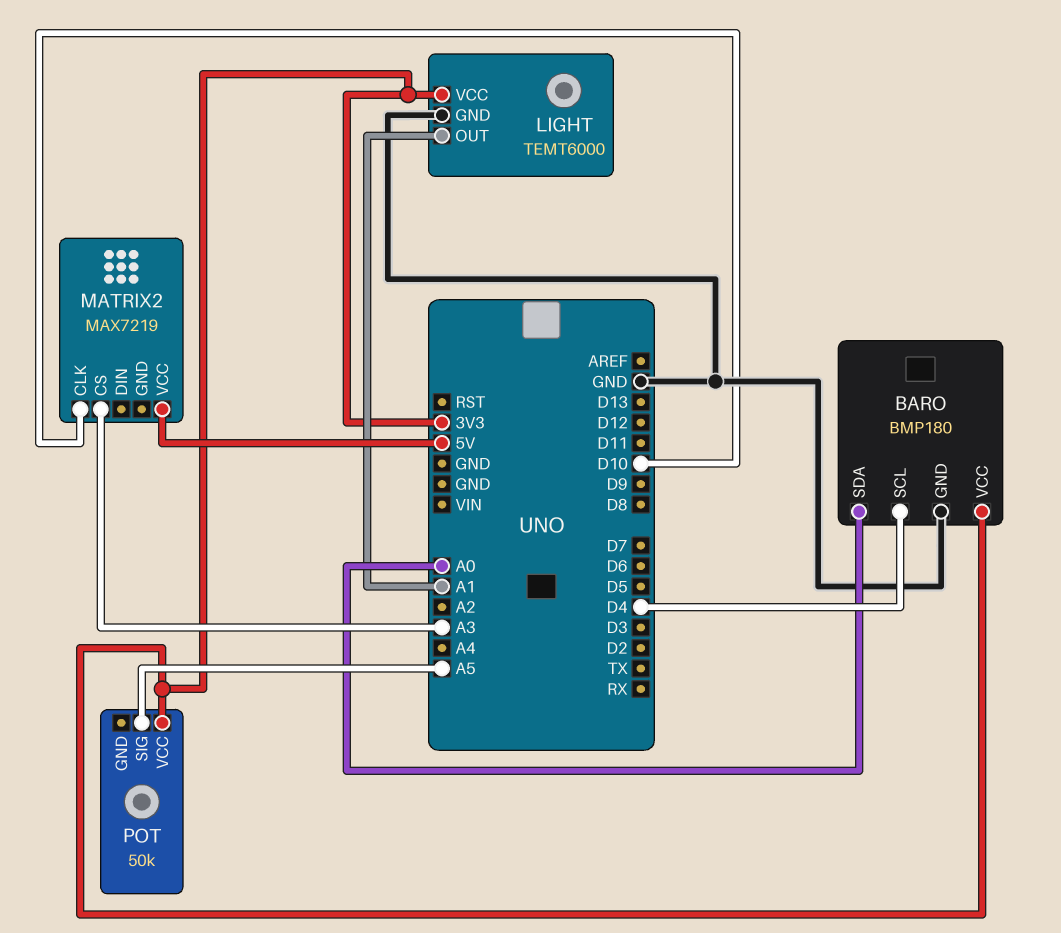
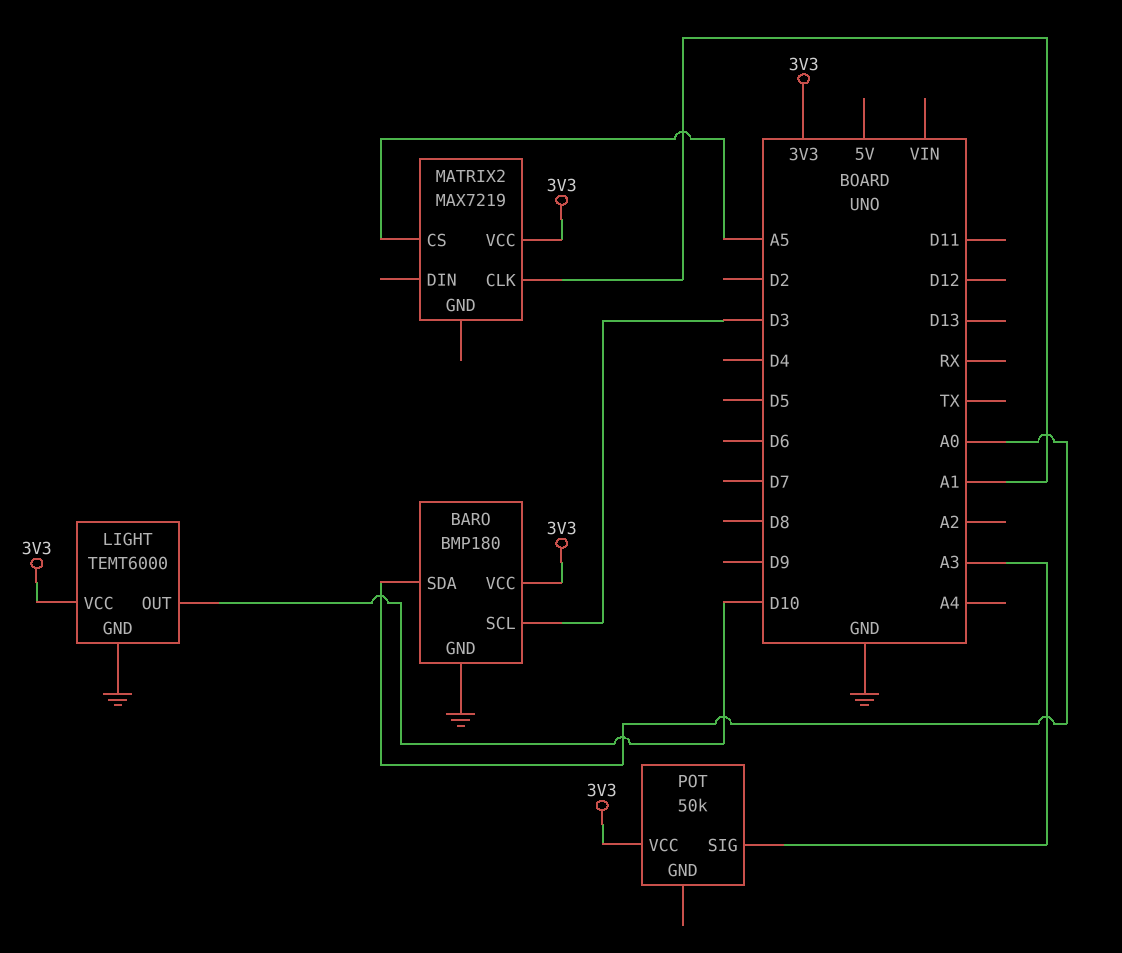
BARO pin SCL: D4 -> D3
LIGHT pin OUT: A1 -> D10
MATRIX2 pin CLK: D10 -> A1
MATRIX2 pin CS: A3 -> A5
MATRIX2 pin VCC: 5V -> 3V3
POT pin SIG: A5 -> A3

